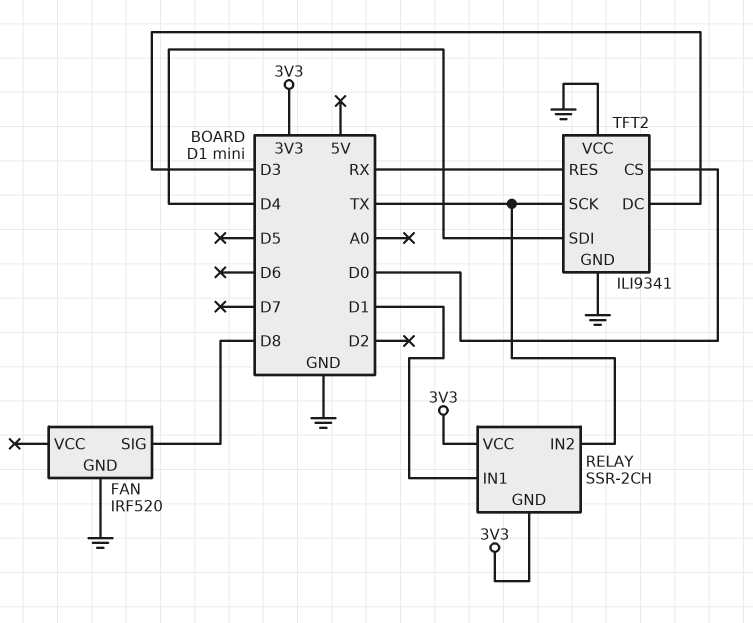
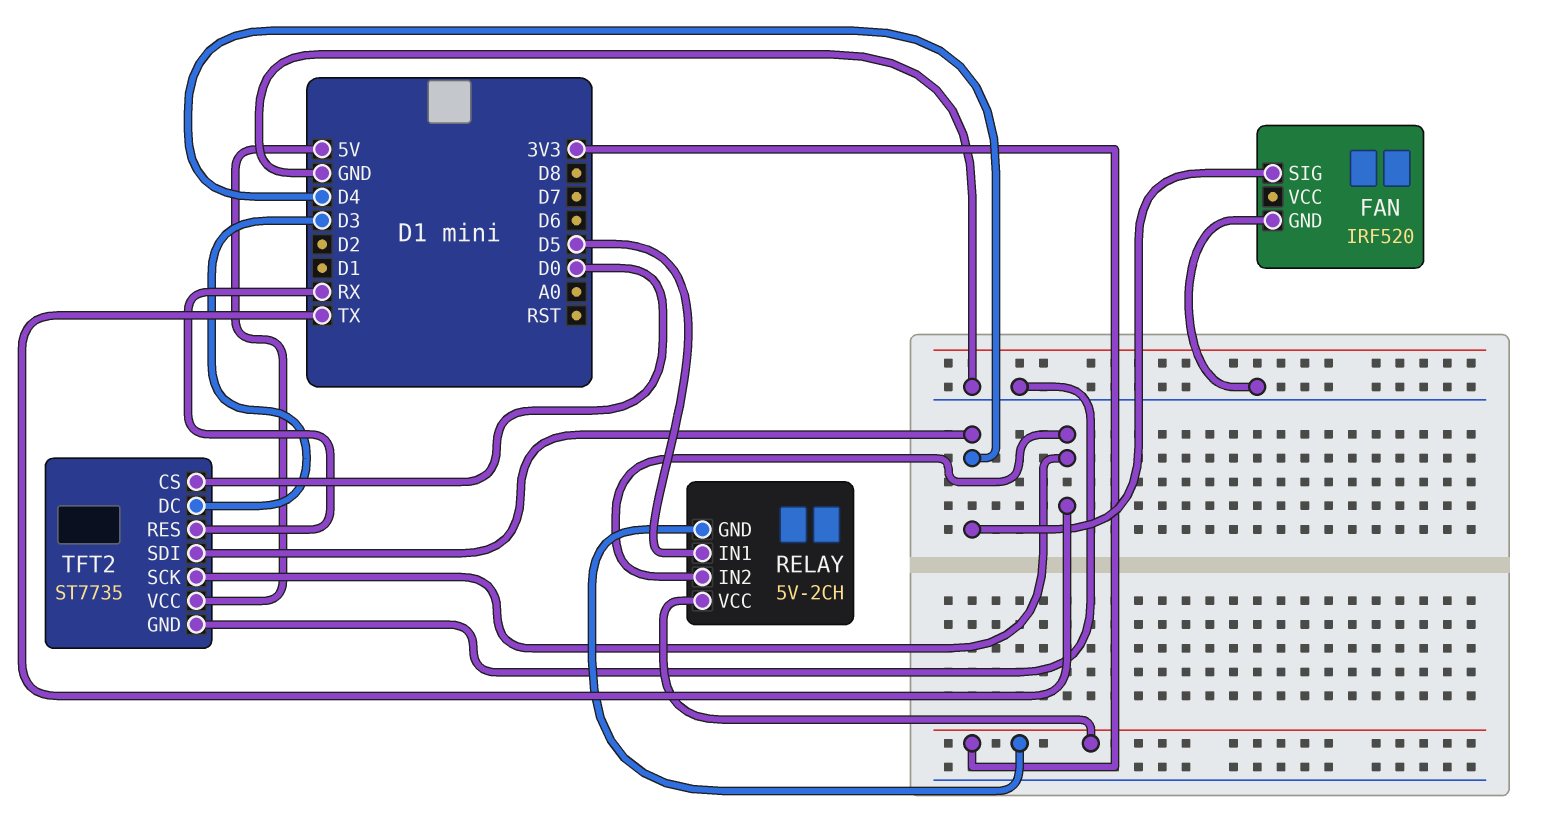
FAN pin SIG: D8 -> D4
RELAY: SSR-2CH -> 5V-2CH
RELAY pin IN1: D1 -> D5
TFT2: ILI9341 -> ST7735
TFT2 pin VCC: GND -> 5V

